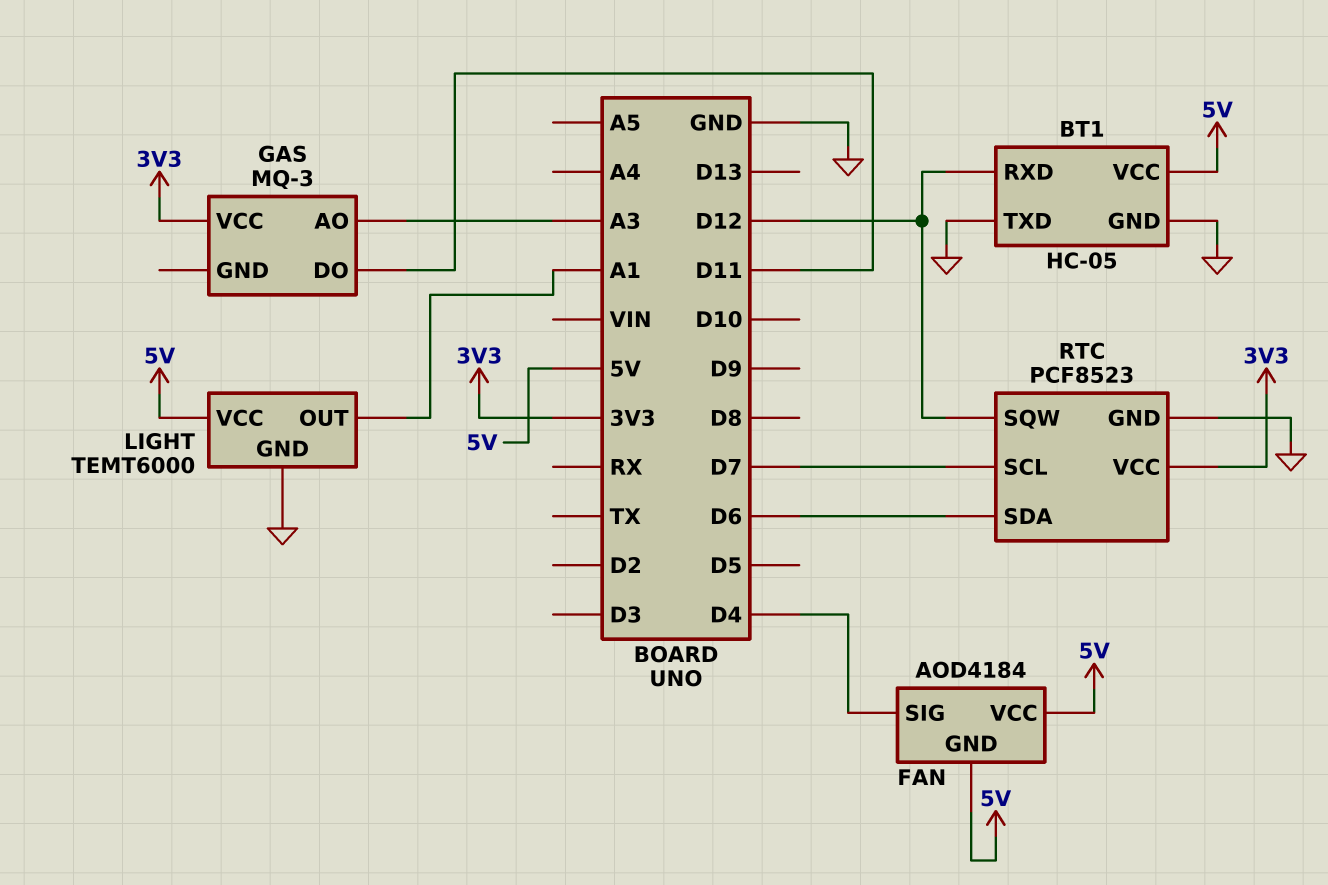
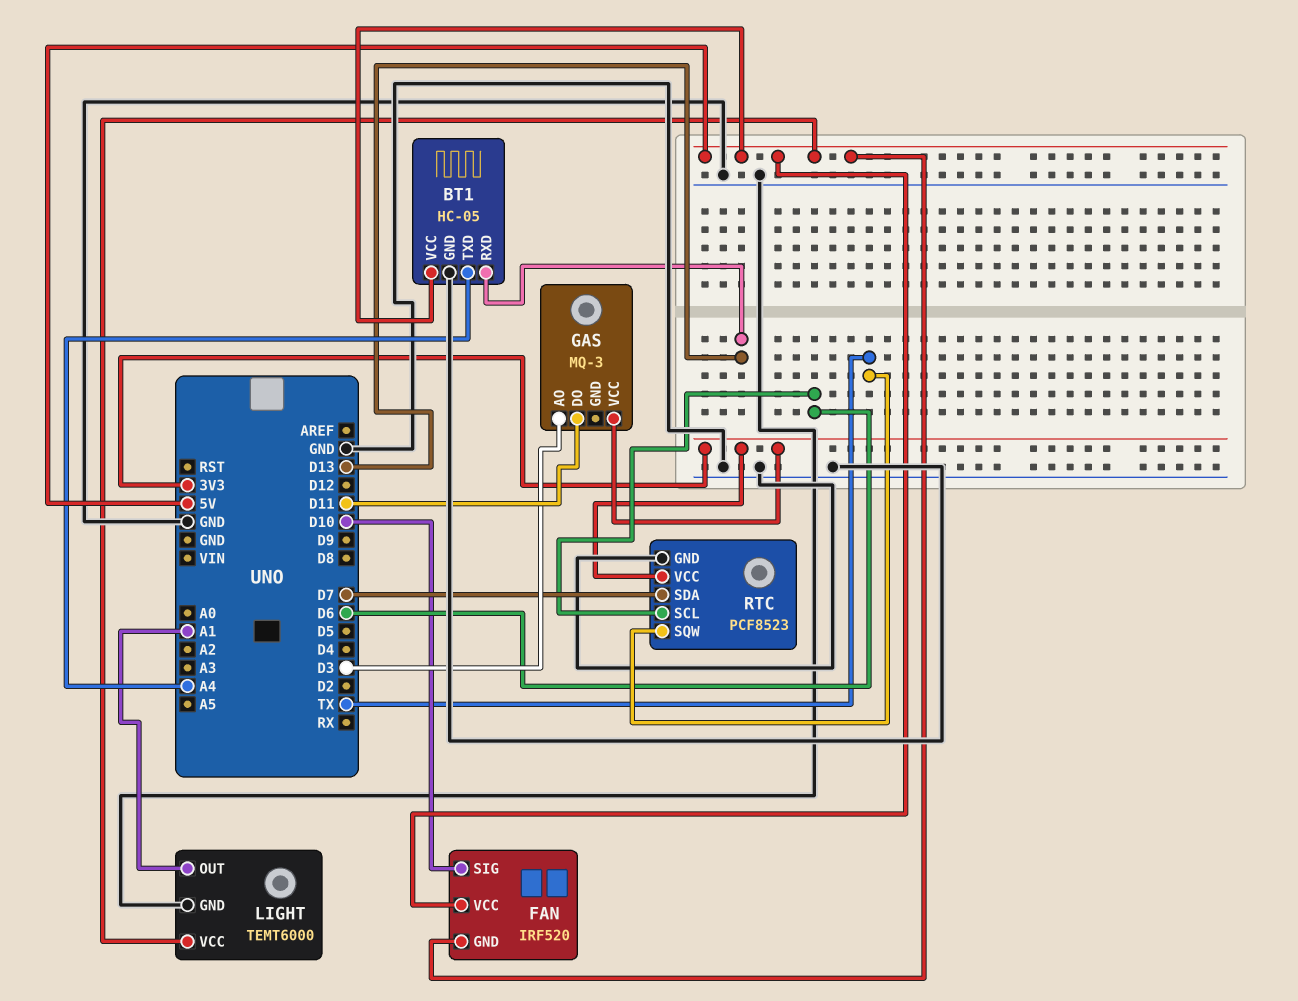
BT1 pin RXD: D12 -> D13
BT1 pin TXD: GND -> A4
FAN: AOD4184 -> IRF520
FAN pin SIG: D4 -> D10
GAS pin AO: A3 -> D3
RTC pin SCL: D7 -> D6
RTC pin SDA: D6 -> D7
RTC pin SQW: D12 -> TX

